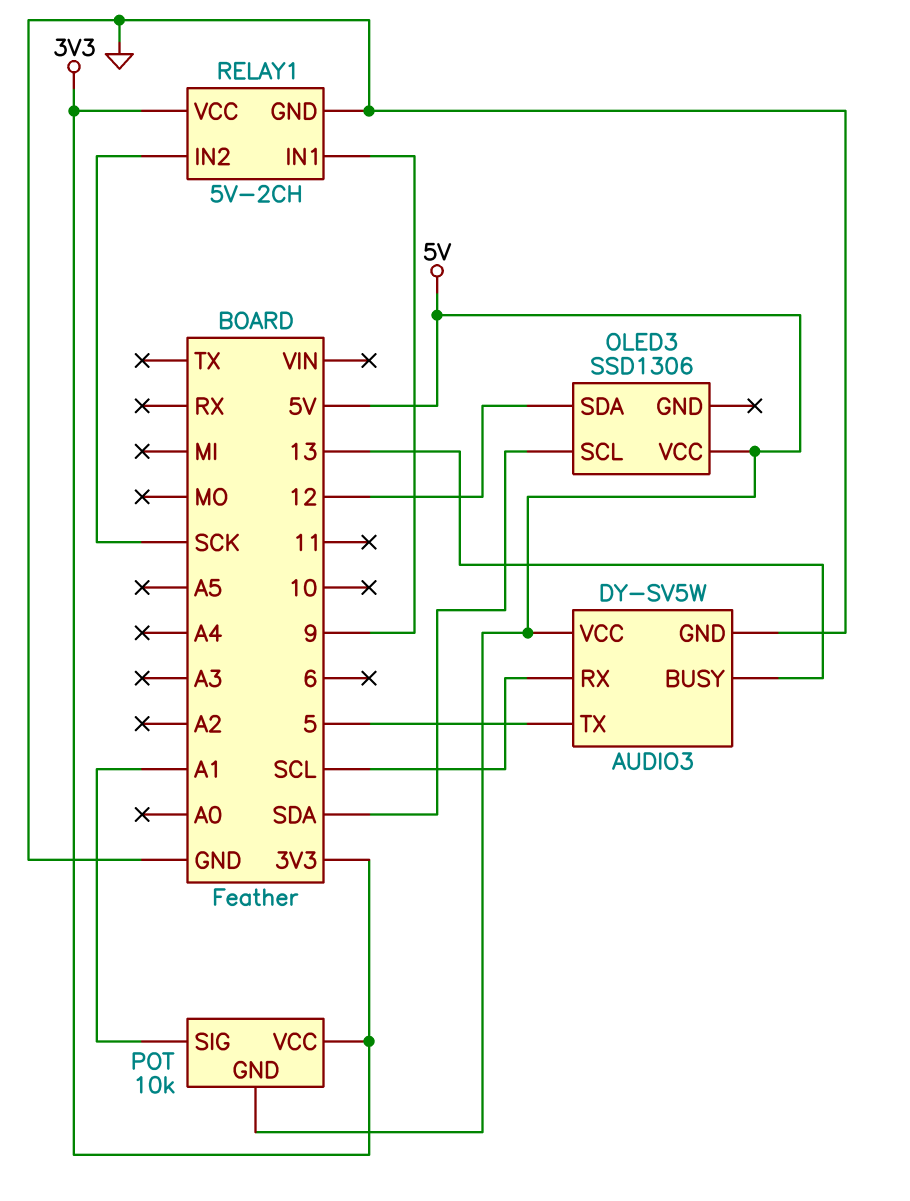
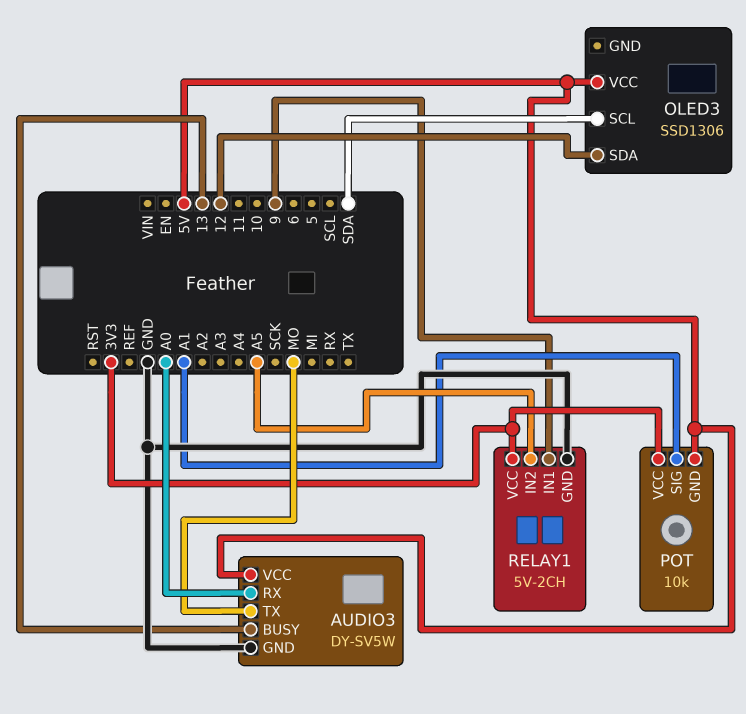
AUDIO3 pin RX: SCL -> A0
AUDIO3 pin TX: 5 -> MO
RELAY1 pin IN2: SCK -> A5

